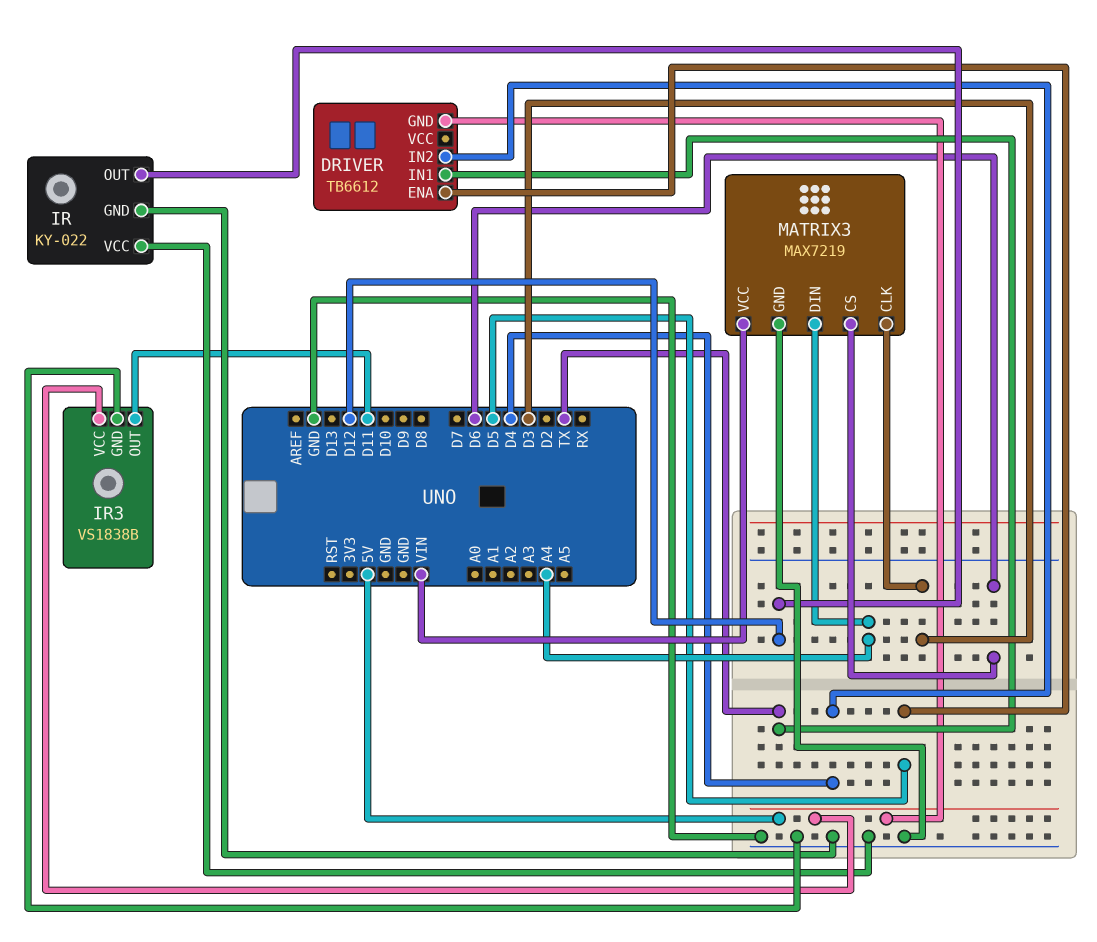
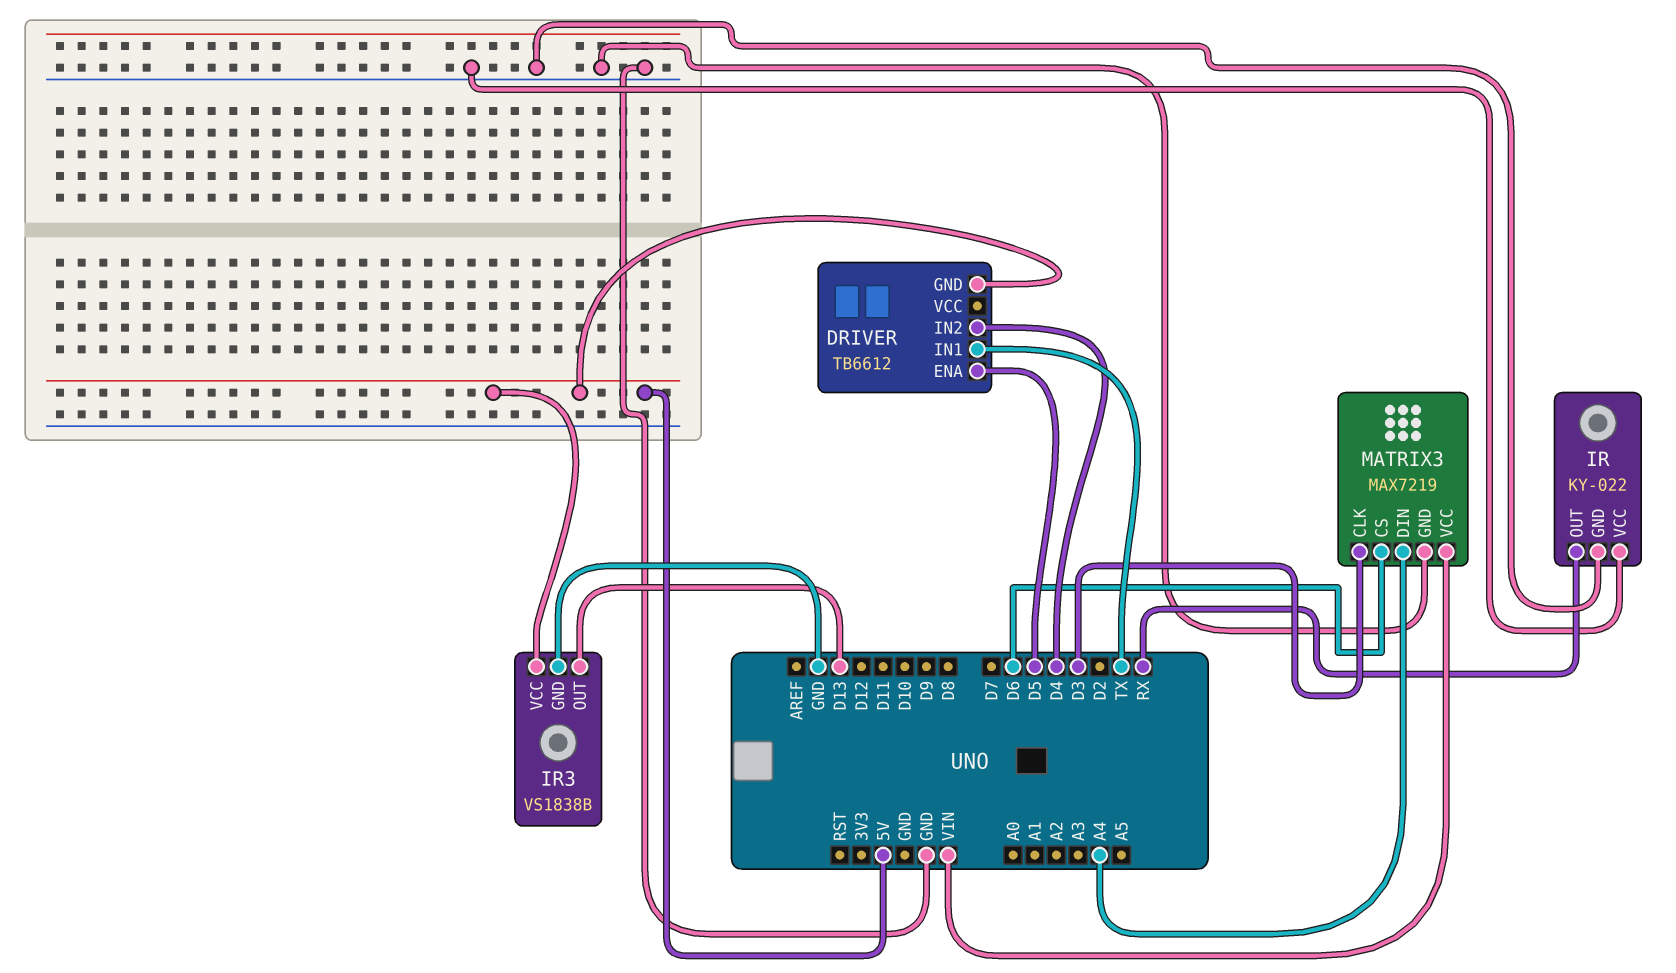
IR pin OUT: D12 -> RX
IR3 pin OUT: D11 -> D13

